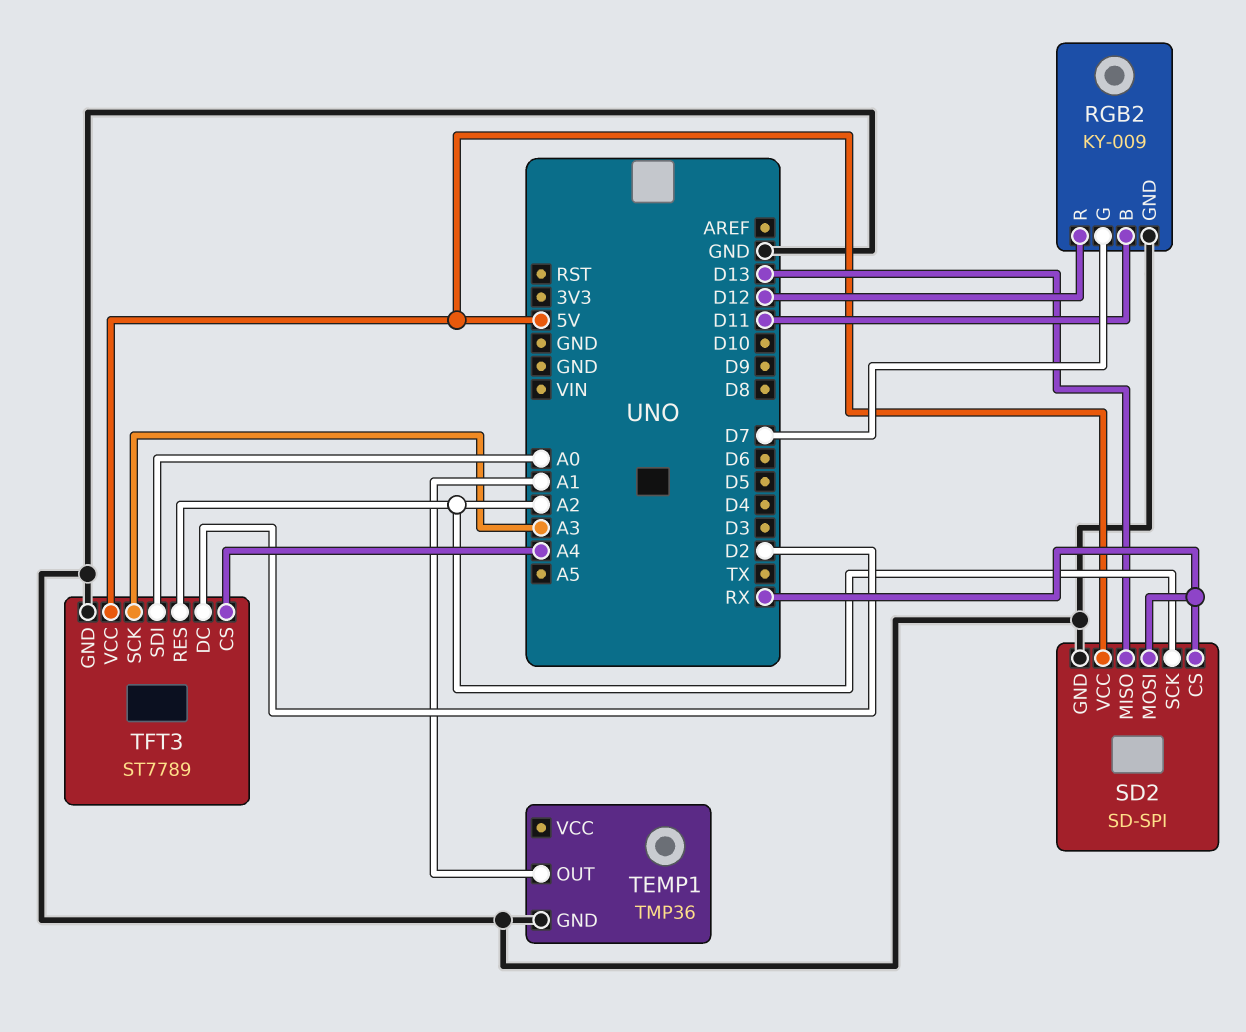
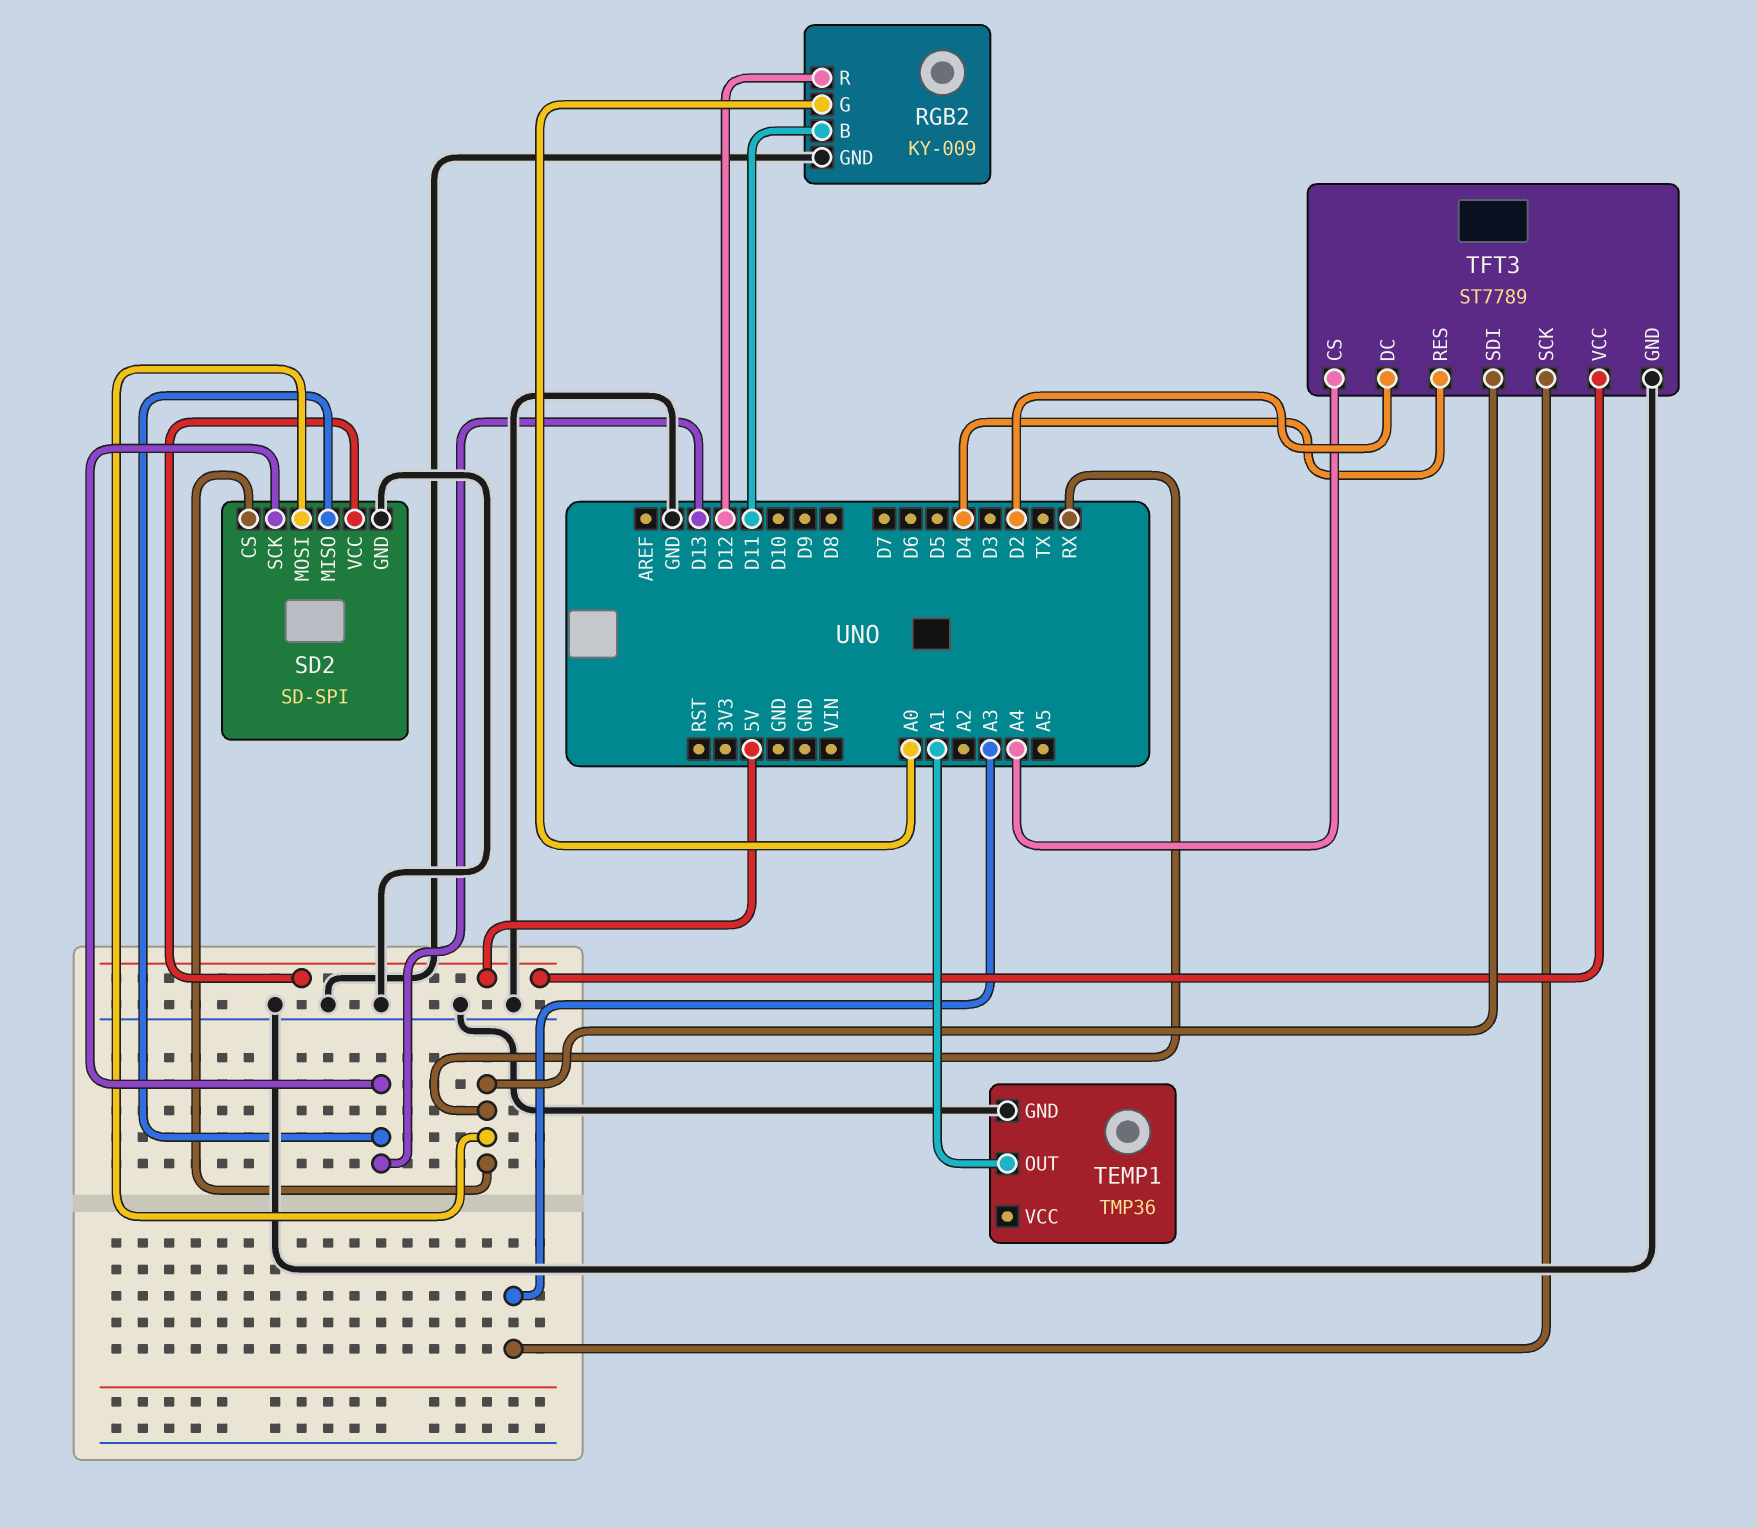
RGB2 pin G: D7 -> A0
SD2 pin SCK: A2 -> D13
TFT3 pin RES: A2 -> D4
TFT3 pin SDI: A0 -> RX

